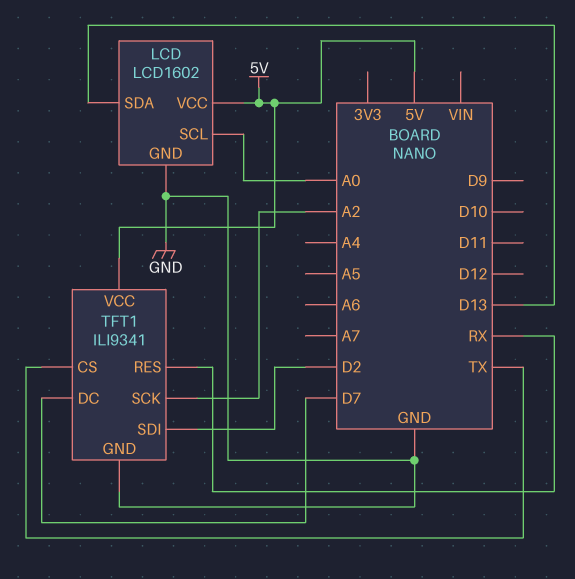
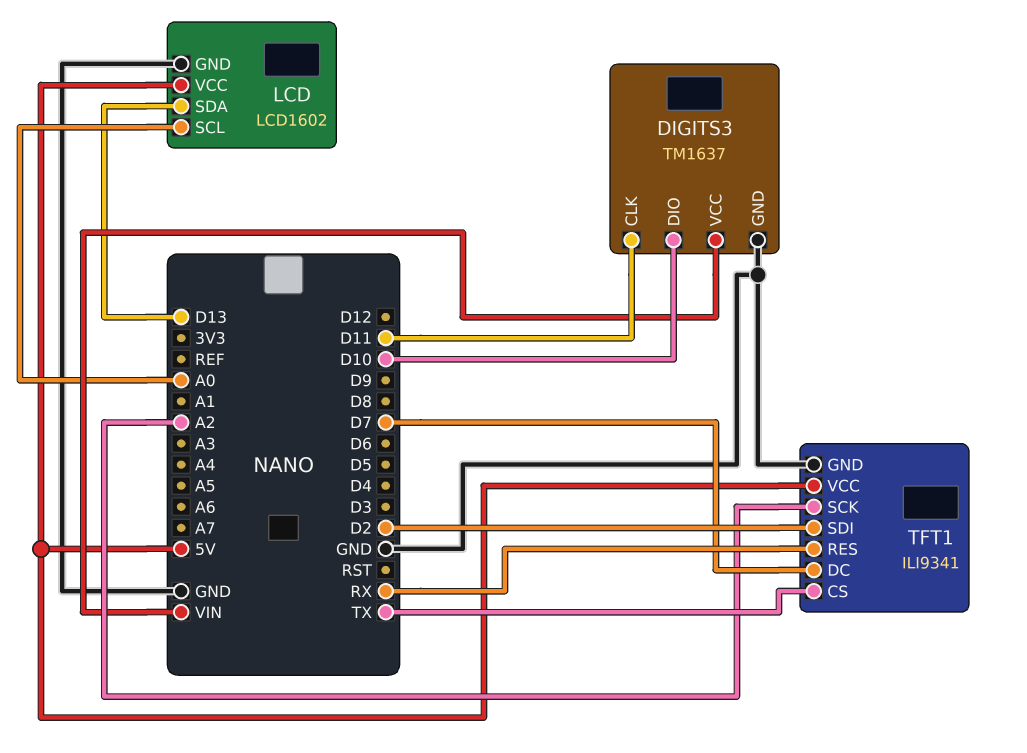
DIGITS3: none -> TM1637
DIGITS3 pin CLK: none -> D11
DIGITS3 pin DIO: none -> D10
DIGITS3 pin GND: none -> GND
DIGITS3 pin VCC: none -> VIN

